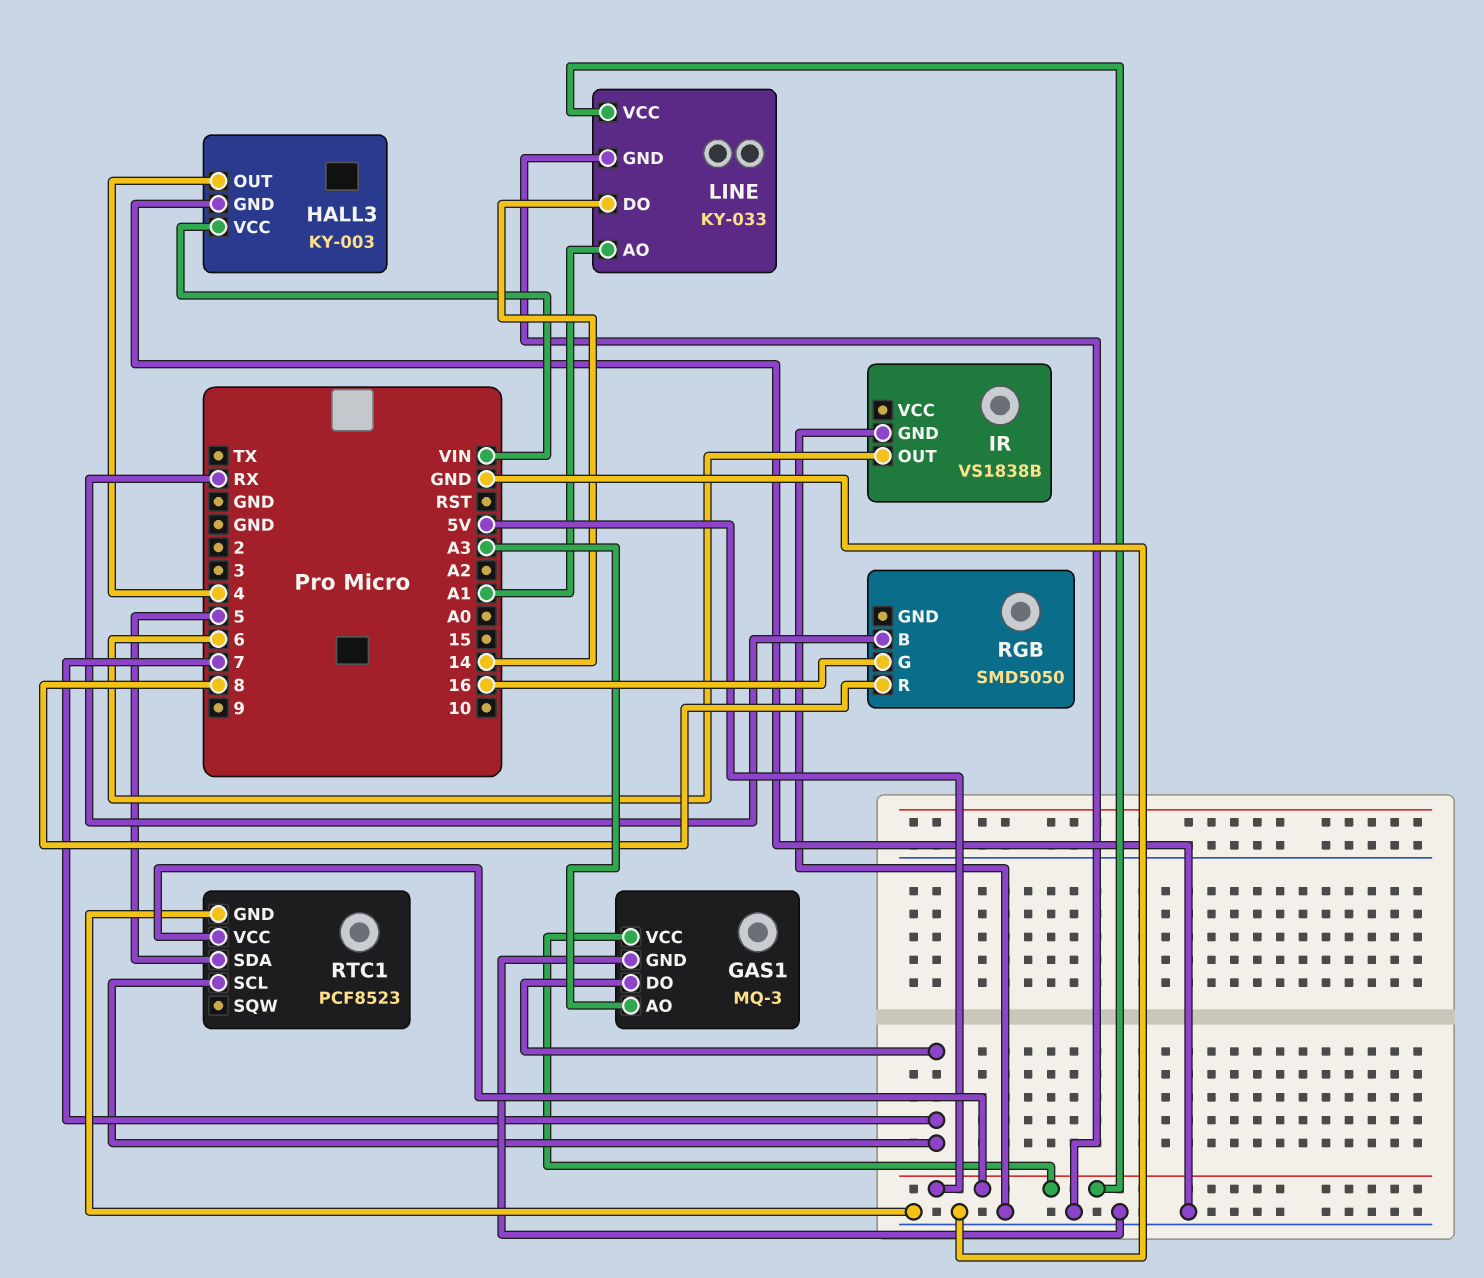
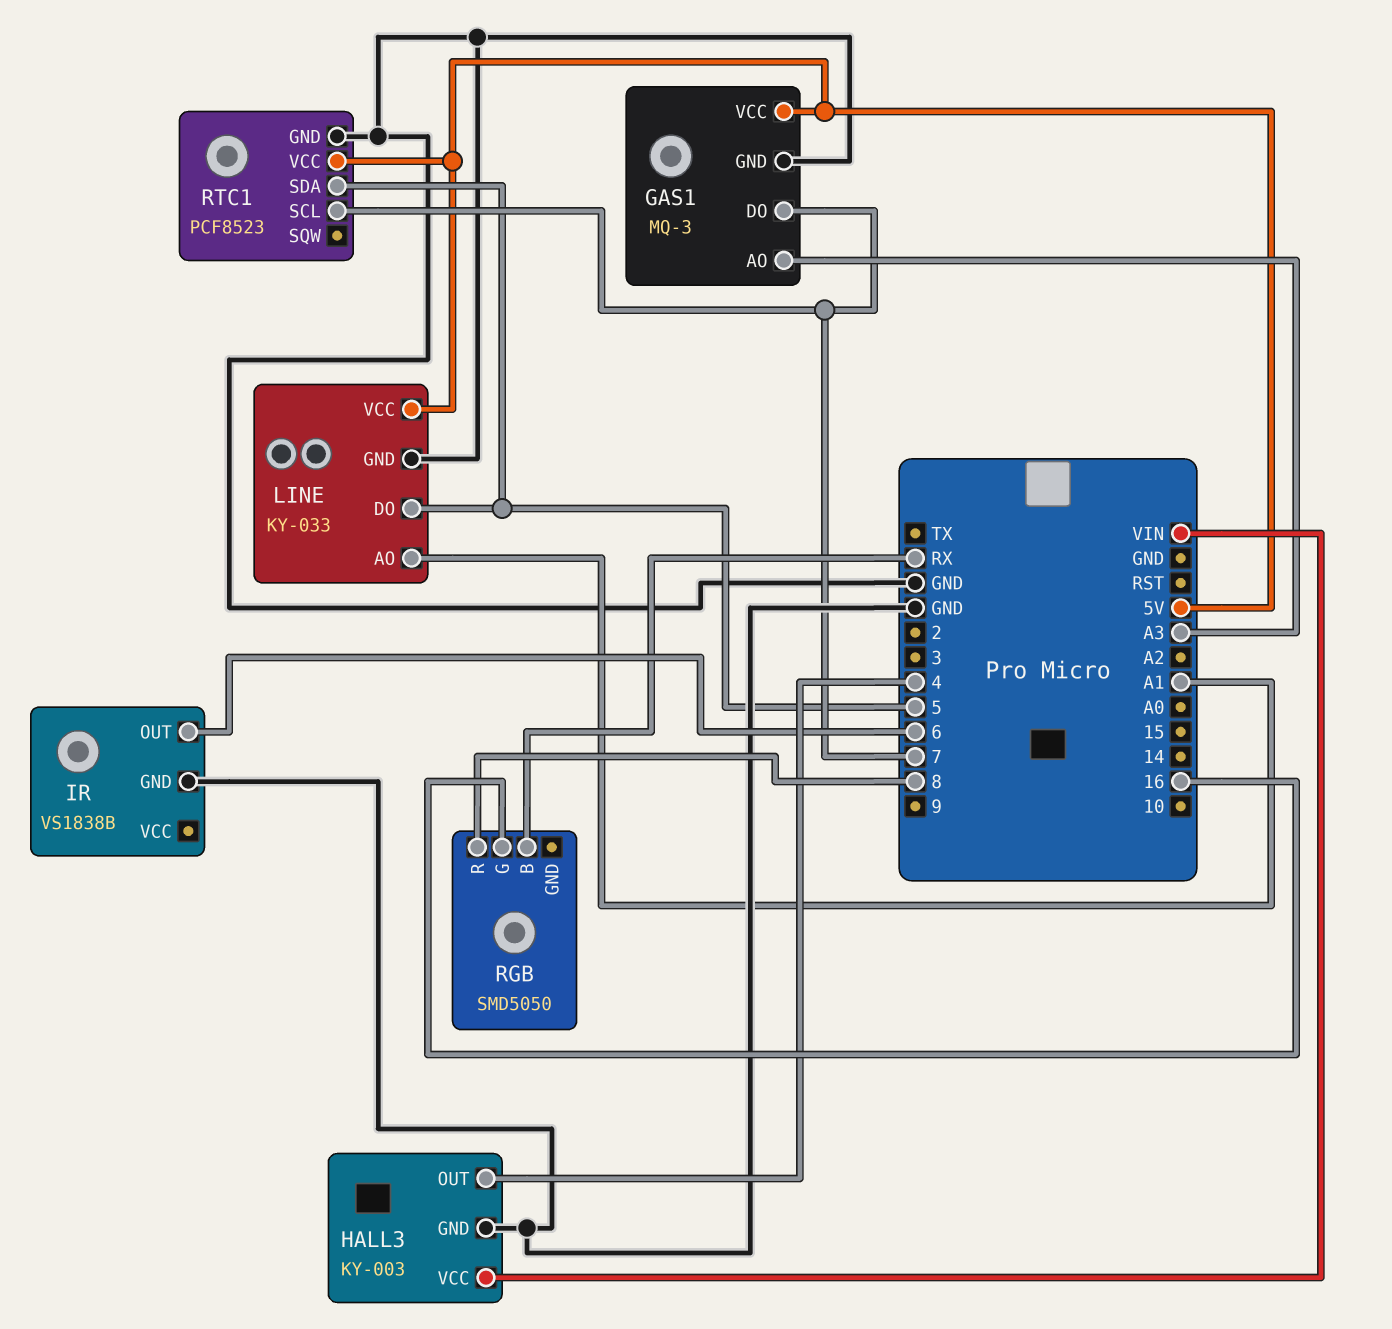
LINE pin DO: 14 -> 5

